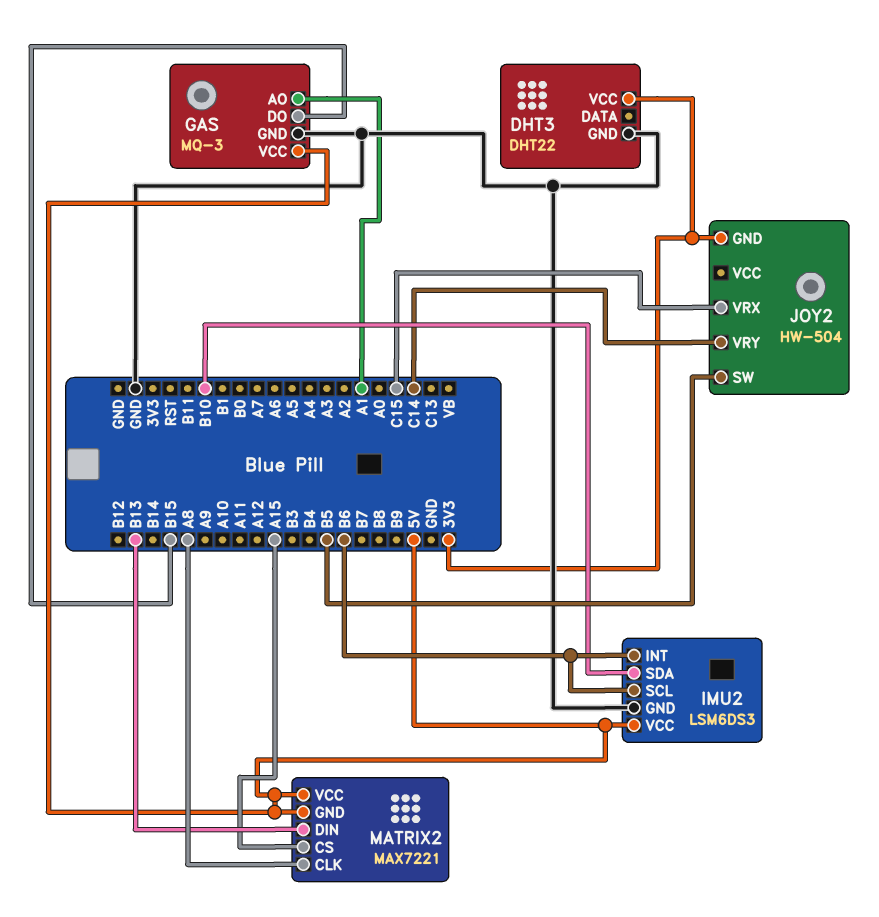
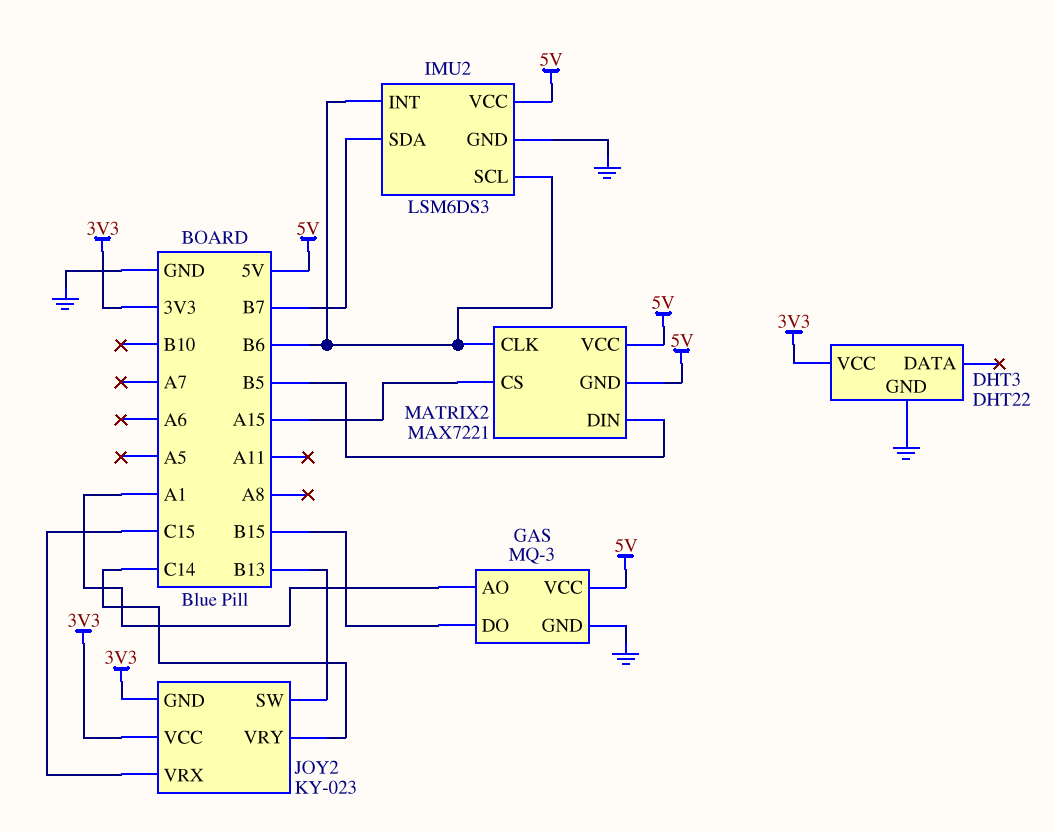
IMU2 pin SDA: B10 -> B7
JOY2: HW-504 -> KY-023
JOY2 pin SW: B5 -> B13
JOY2 pin VCC: none -> 3V3
MATRIX2 pin CLK: A8 -> B6
MATRIX2 pin DIN: B13 -> B5

